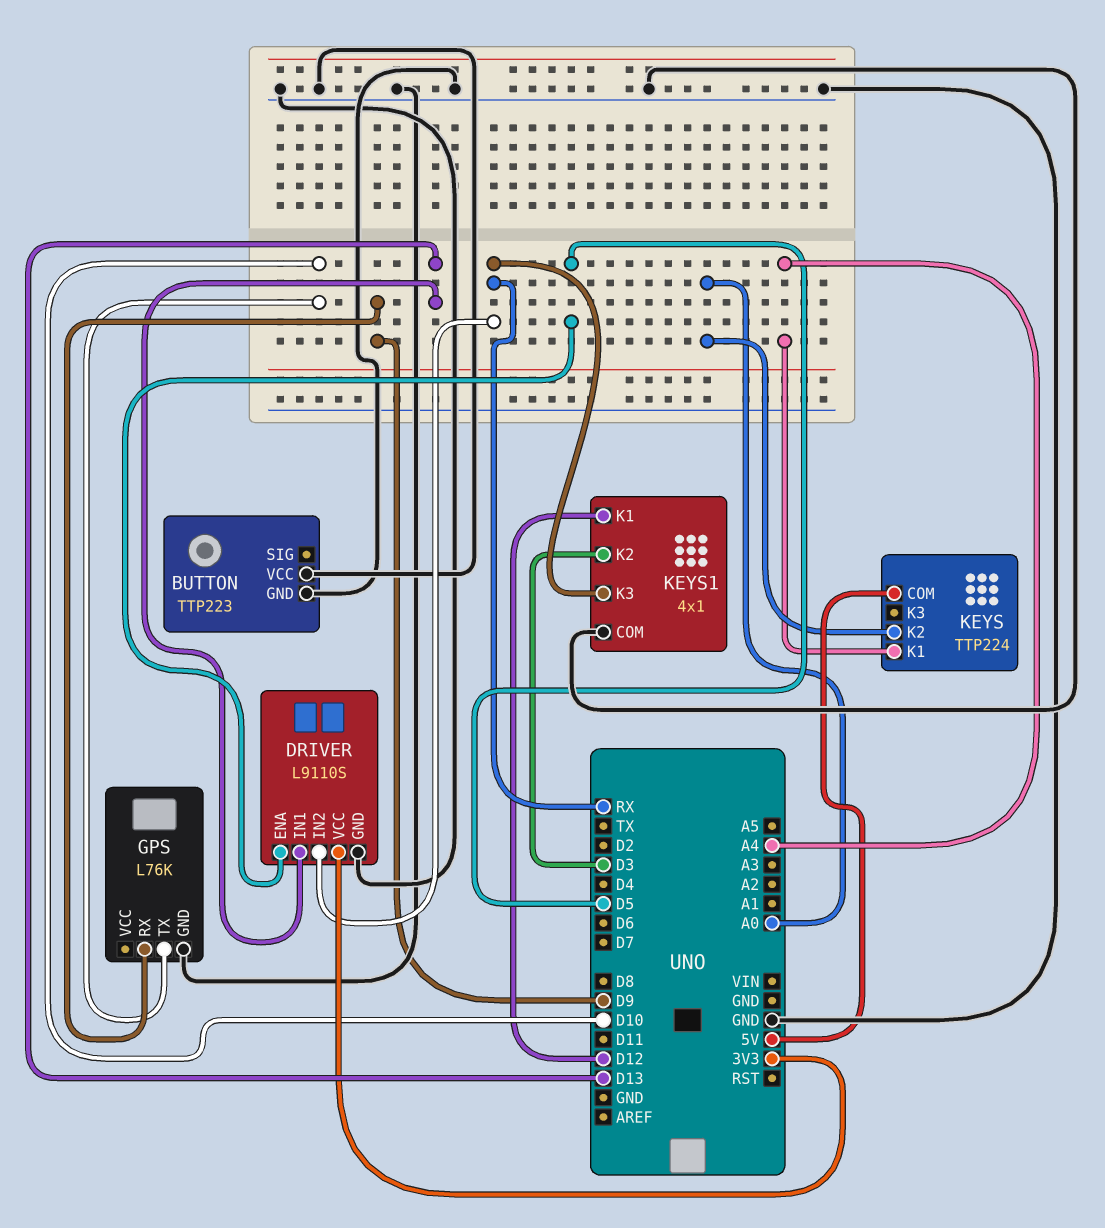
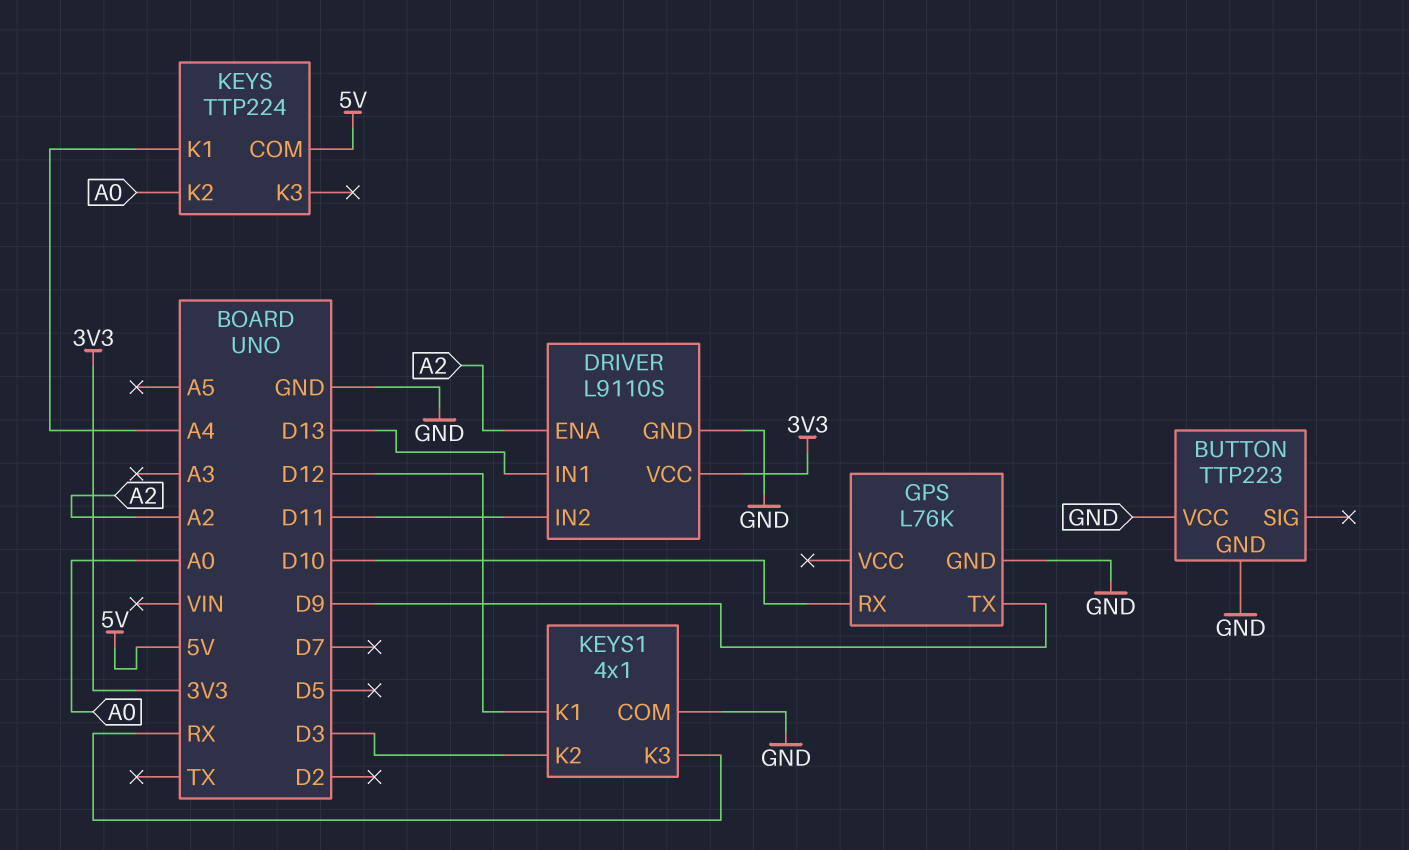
DRIVER pin ENA: D5 -> A2
DRIVER pin IN2: RX -> D11
GPS pin RX: D9 -> D10
GPS pin TX: D10 -> D9

